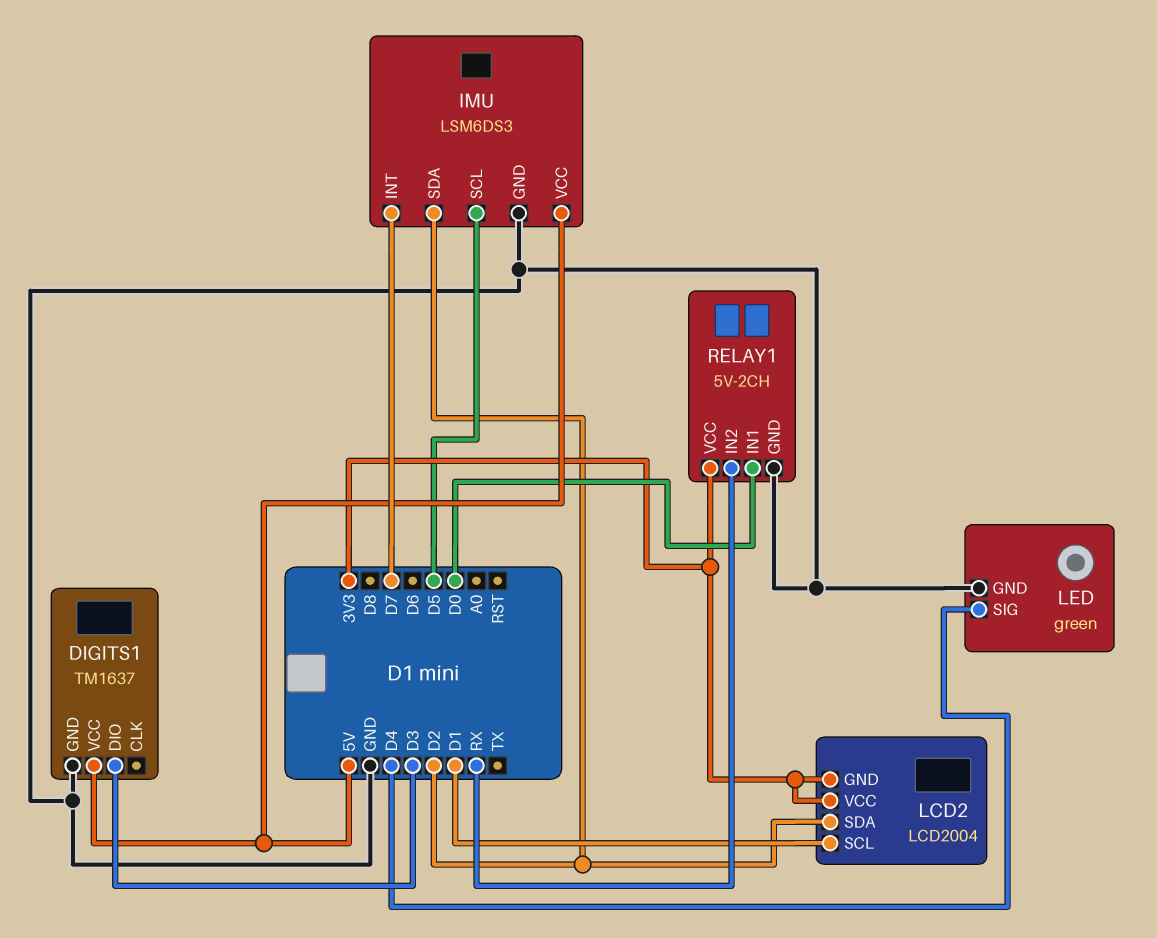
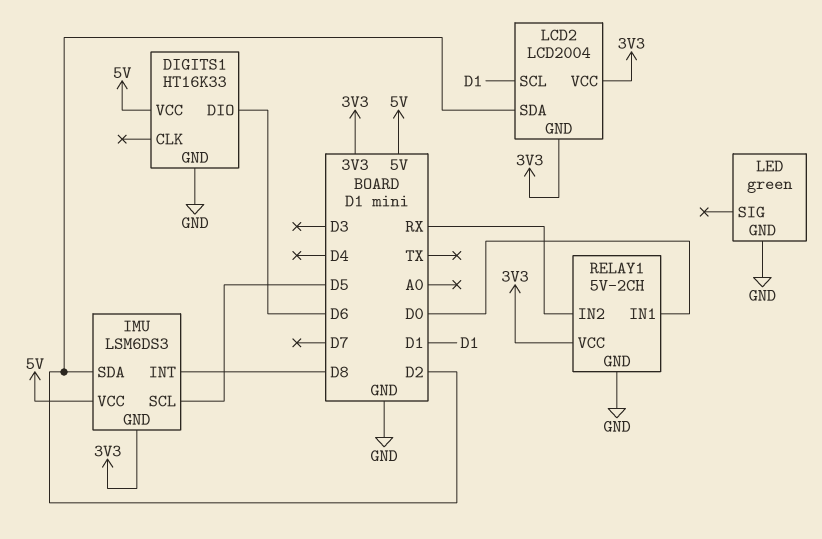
DIGITS1: TM1637 -> HT16K33
DIGITS1 pin DIO: D3 -> D6
IMU pin GND: GND -> 3V3
IMU pin INT: D7 -> D8
LED pin SIG: D4 -> none

